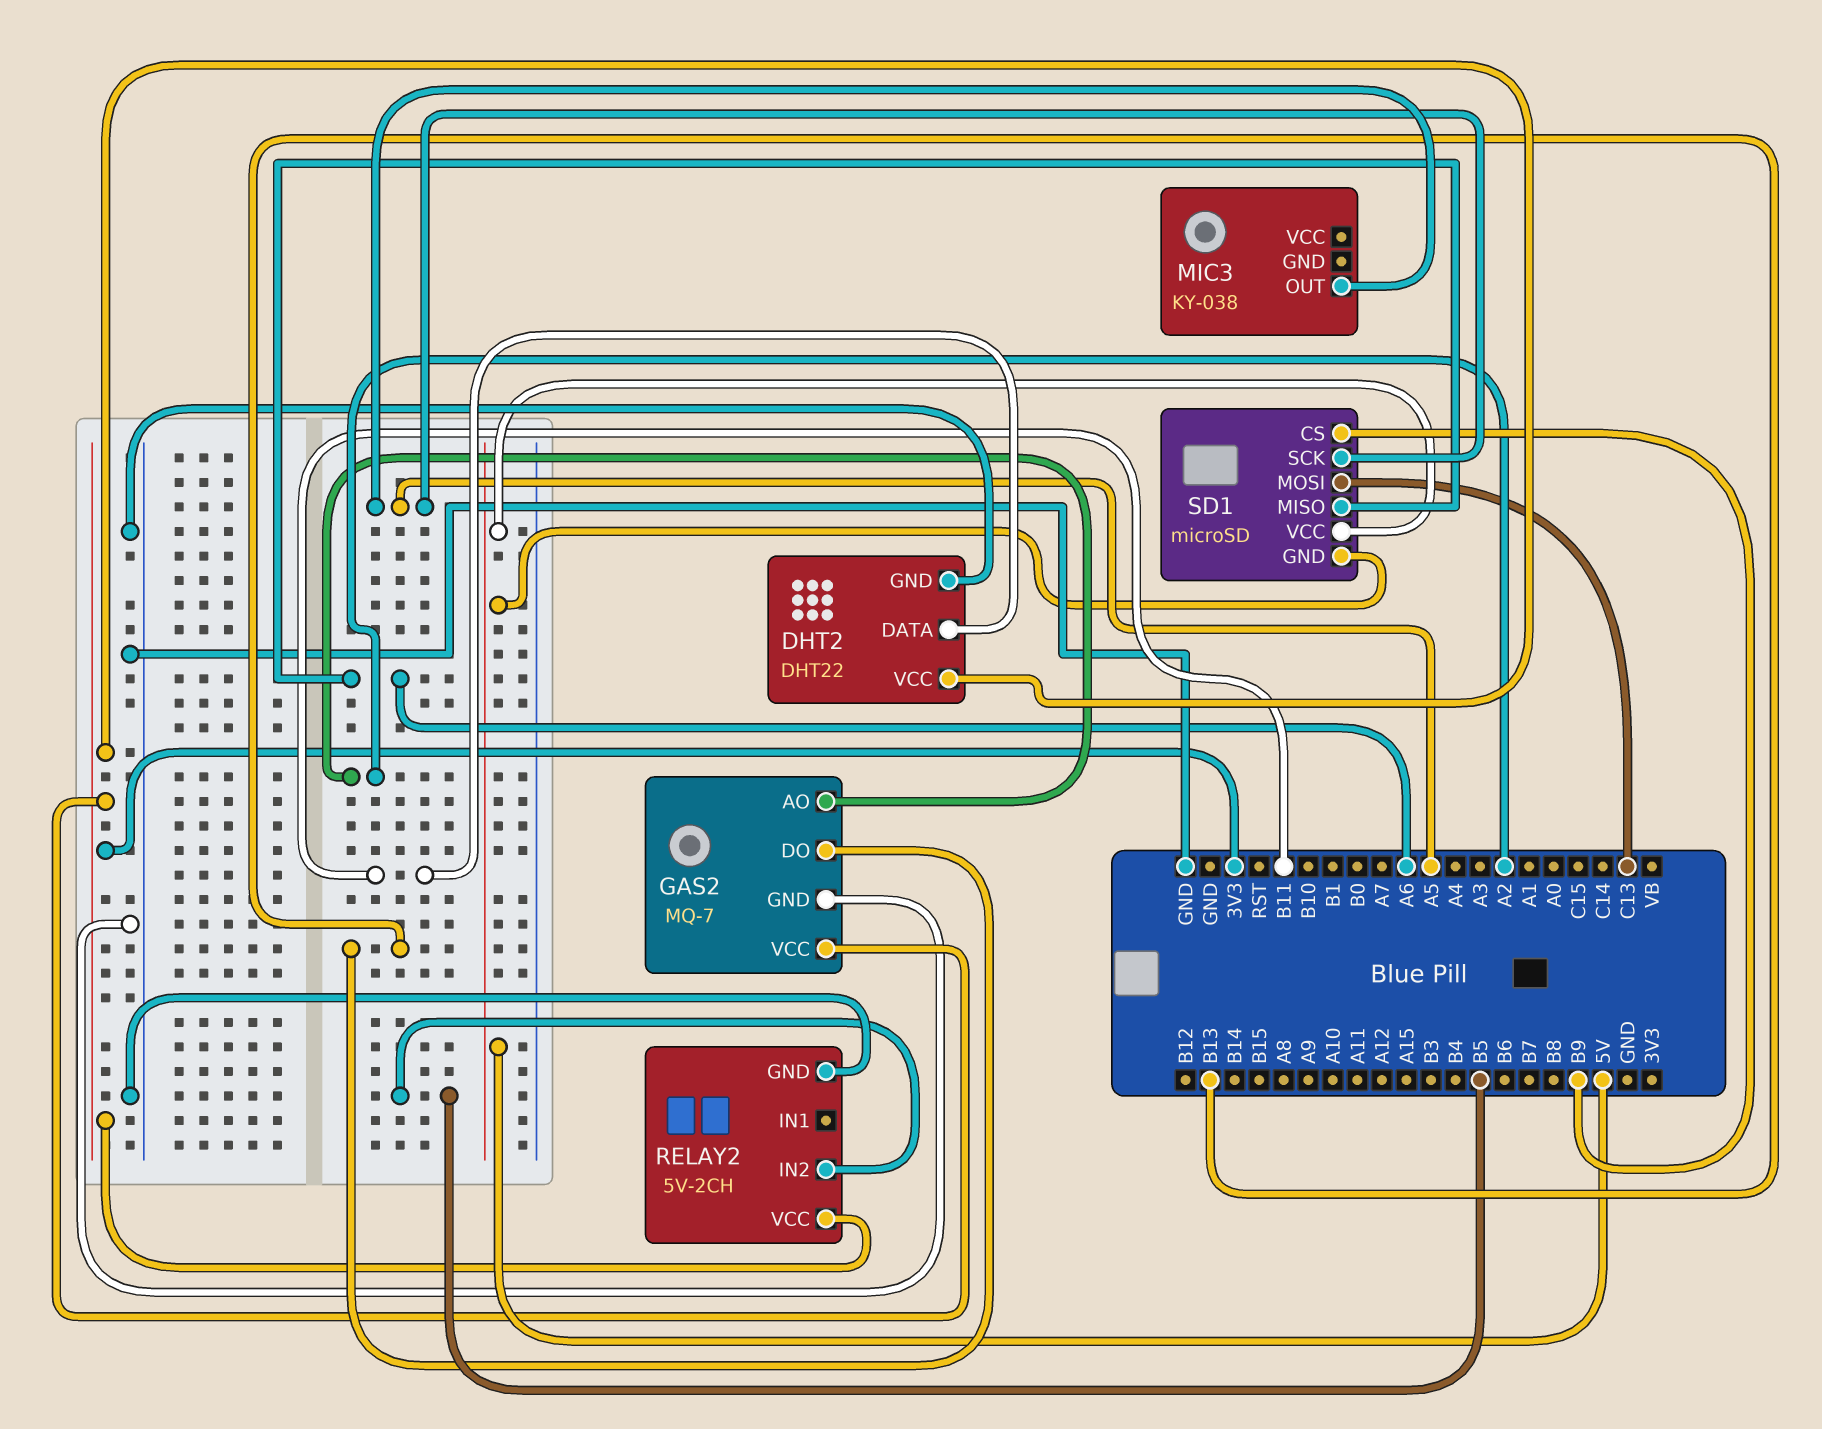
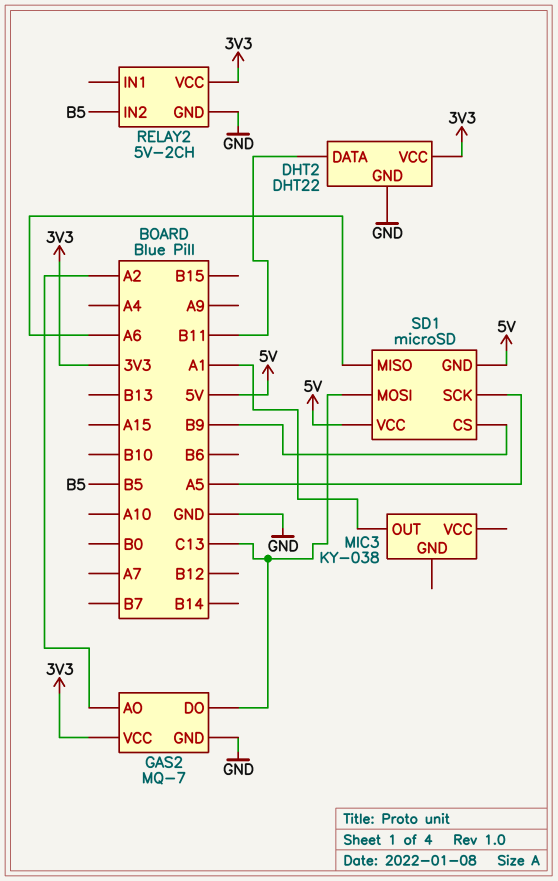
GAS2 pin DO: B13 -> C13
MIC3 pin OUT: A5 -> A1

